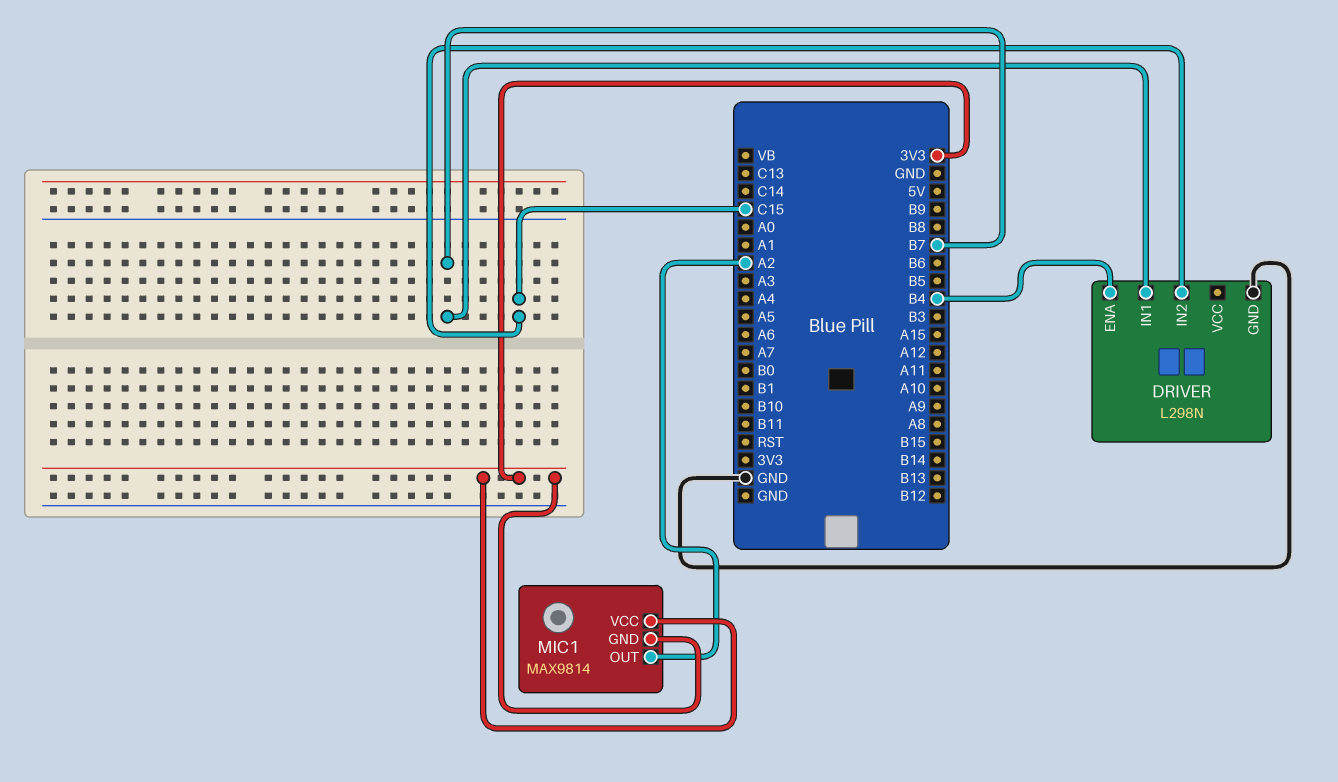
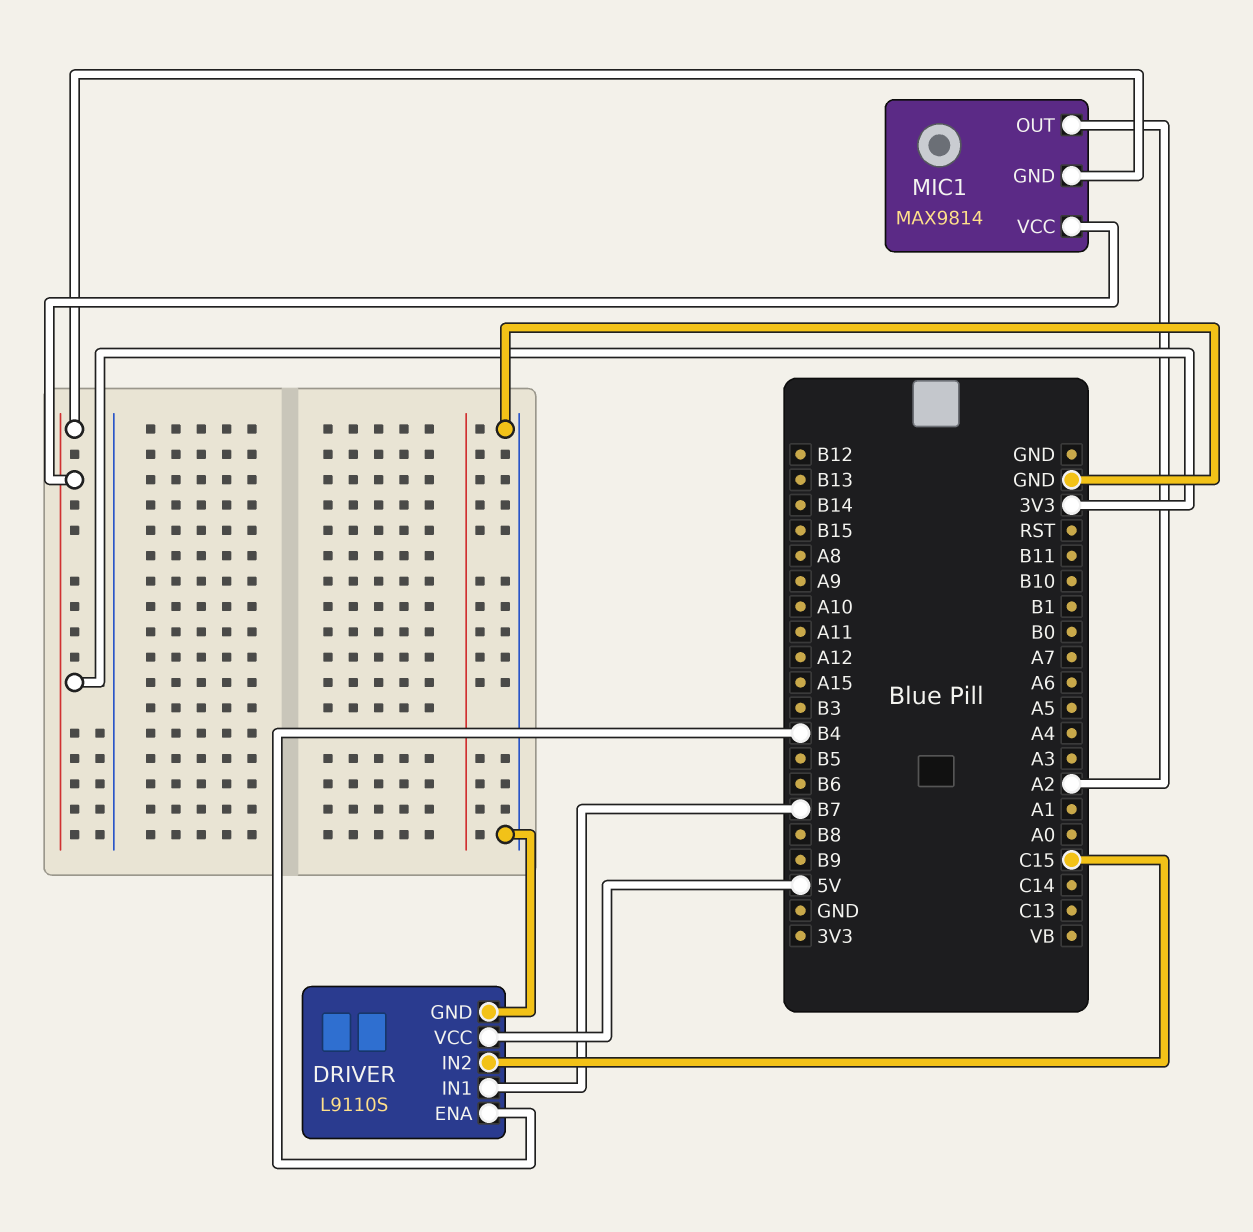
DRIVER: L298N -> L9110S
DRIVER pin VCC: none -> 5V

